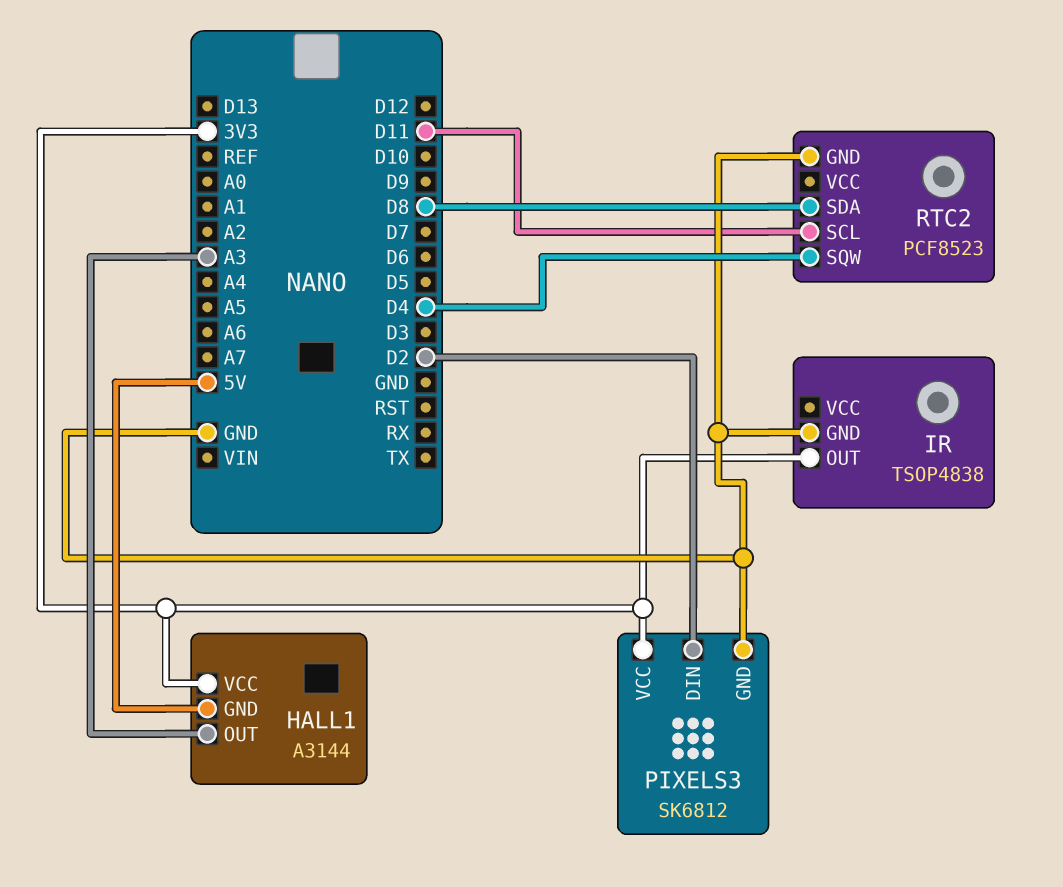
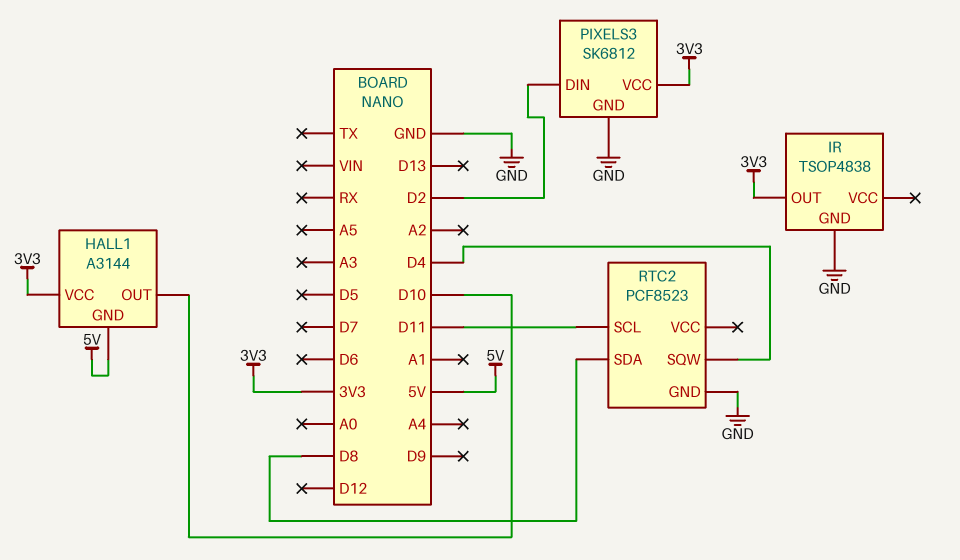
HALL1 pin OUT: A3 -> D10

